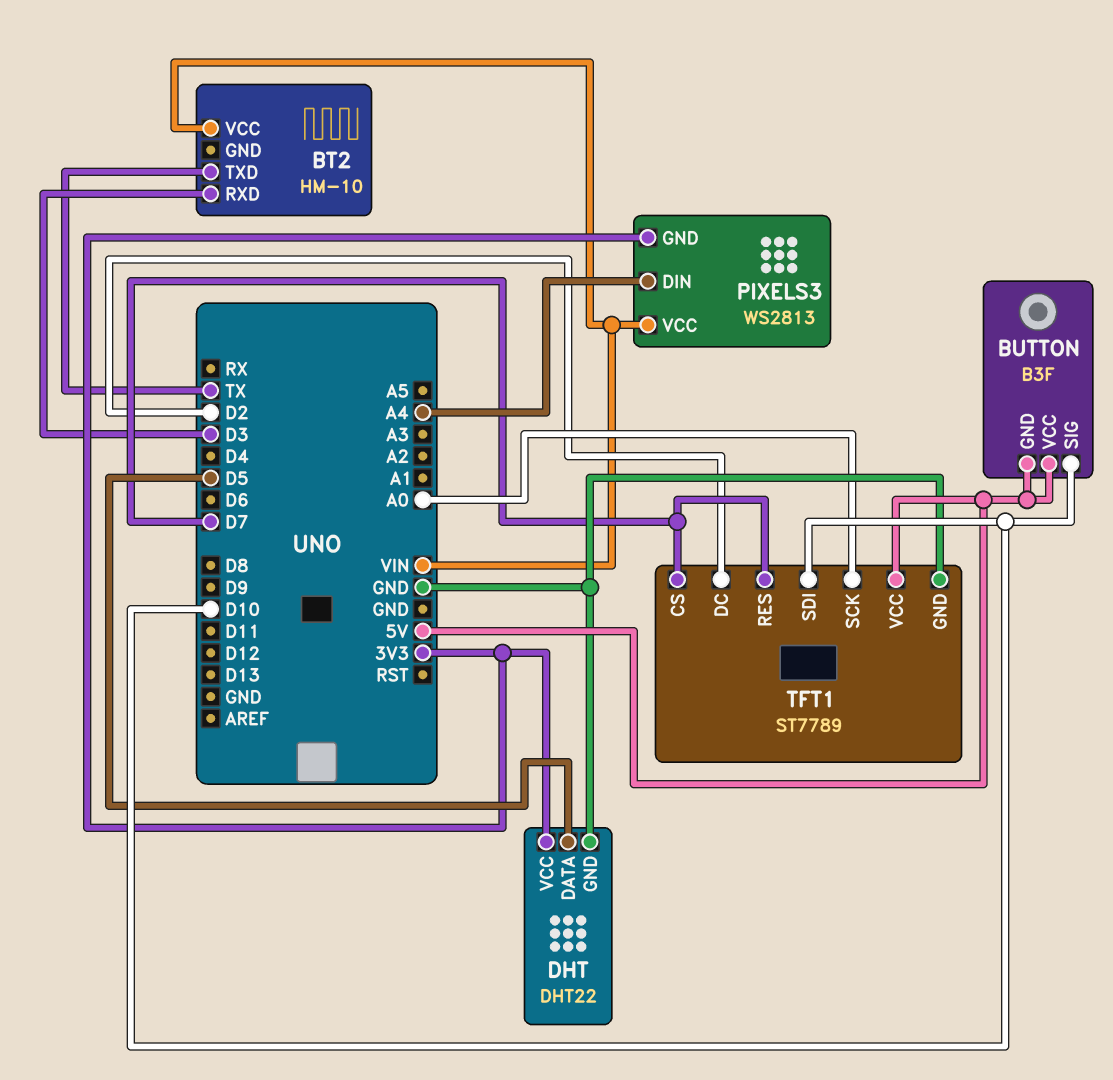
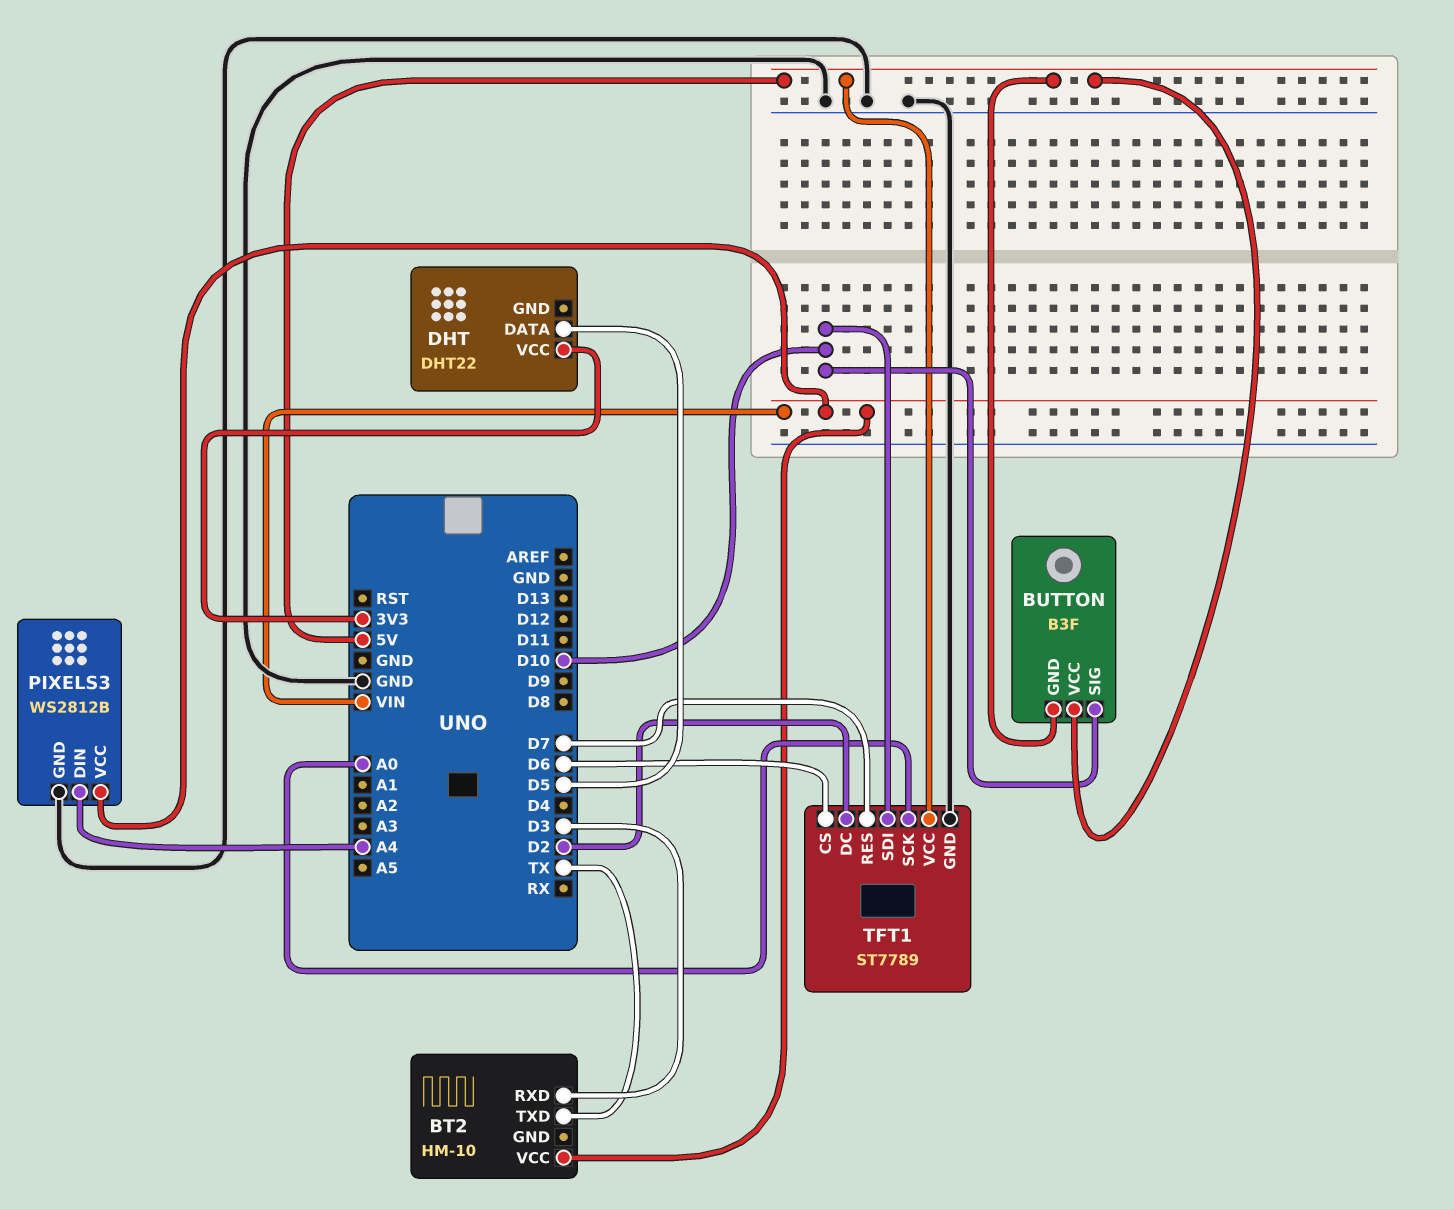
DHT pin GND: GND -> none
PIXELS3: WS2813 -> WS2812B
PIXELS3 pin GND: 3V3 -> GND
TFT1 pin CS: D7 -> D6

